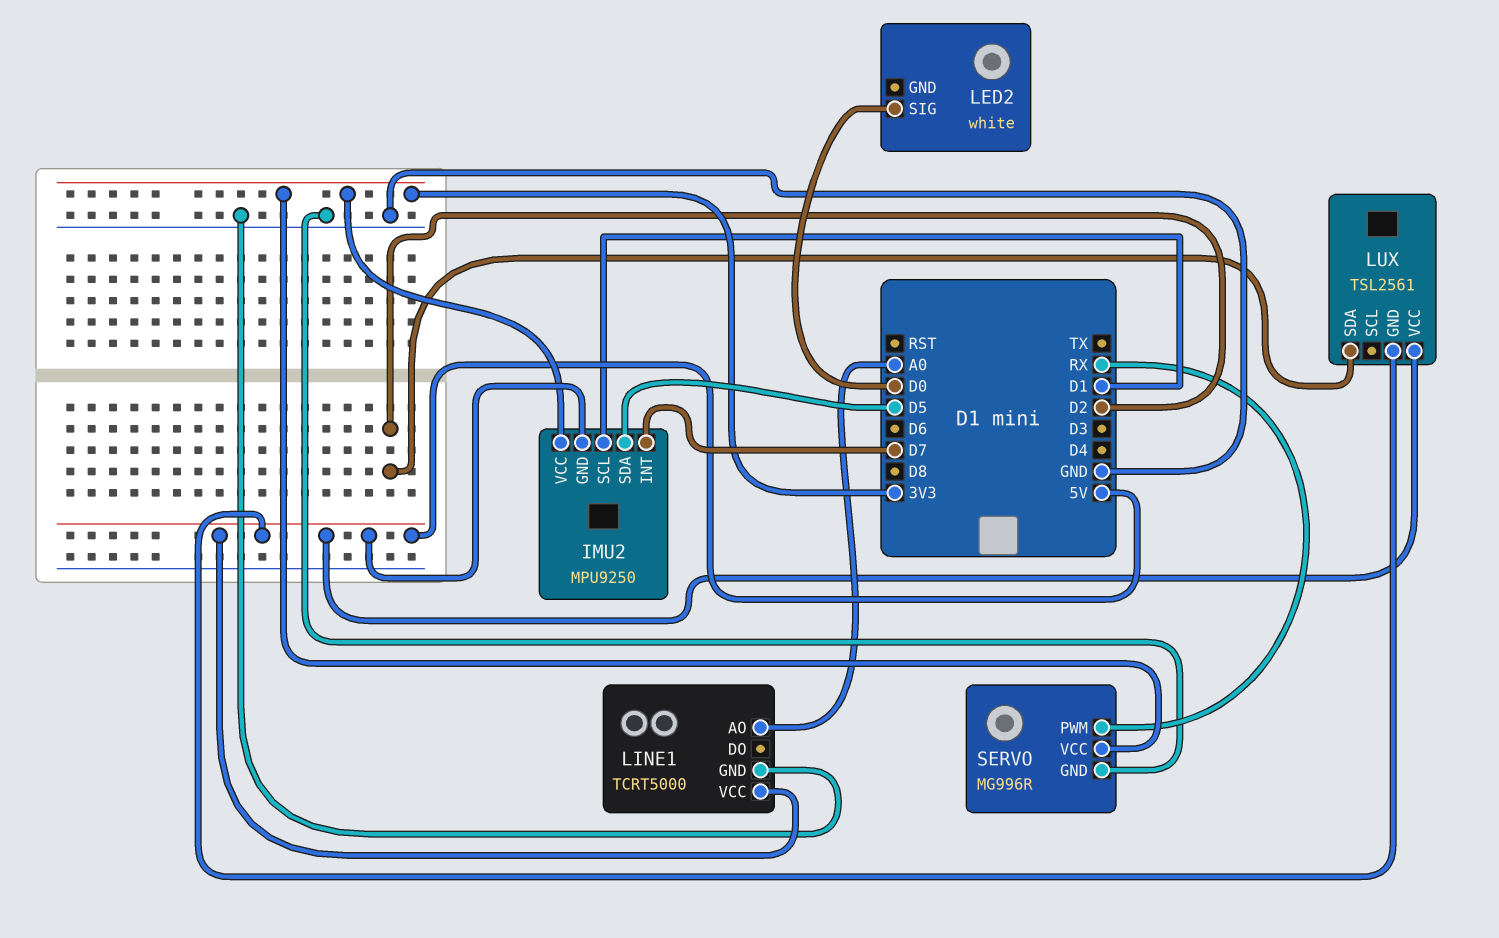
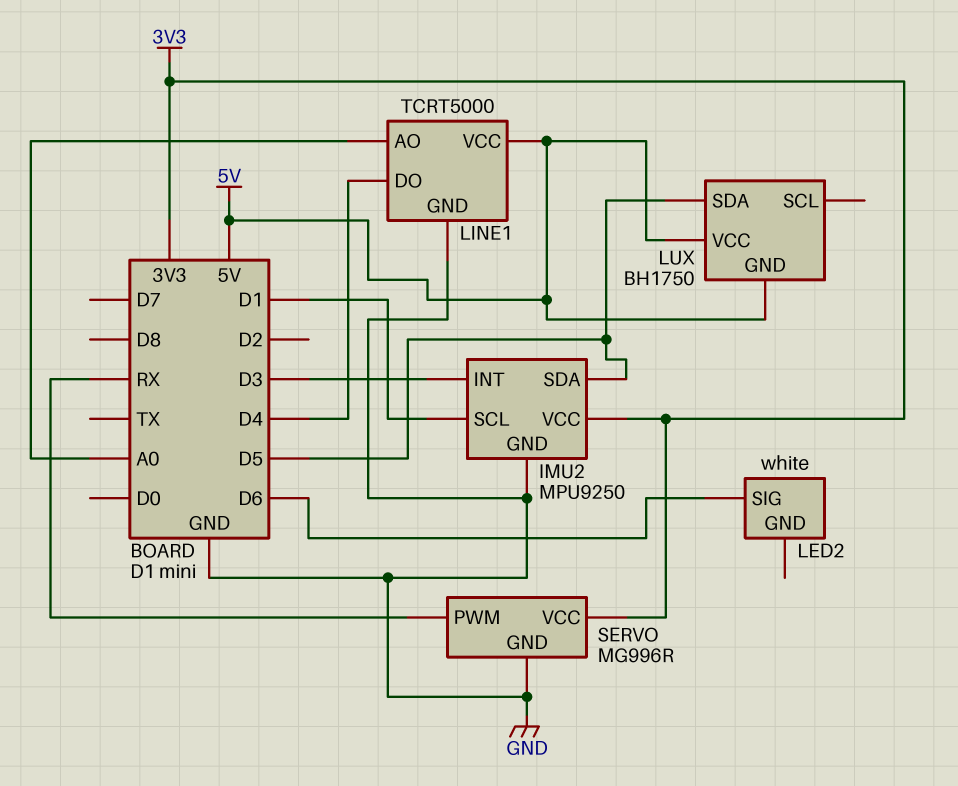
IMU2 pin GND: 5V -> GND
IMU2 pin INT: D7 -> D3
LED2 pin SIG: D0 -> D6
LINE1 pin DO: none -> D4
LUX: TSL2561 -> BH1750
LUX pin SDA: D2 -> D5

